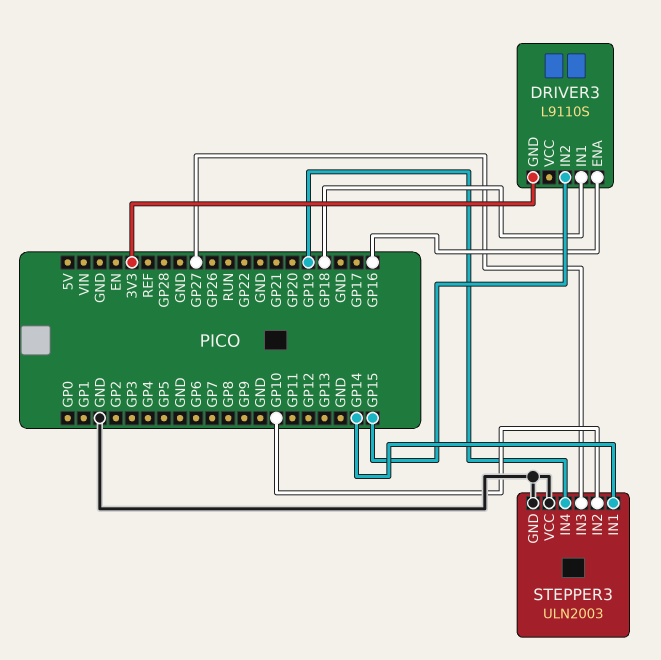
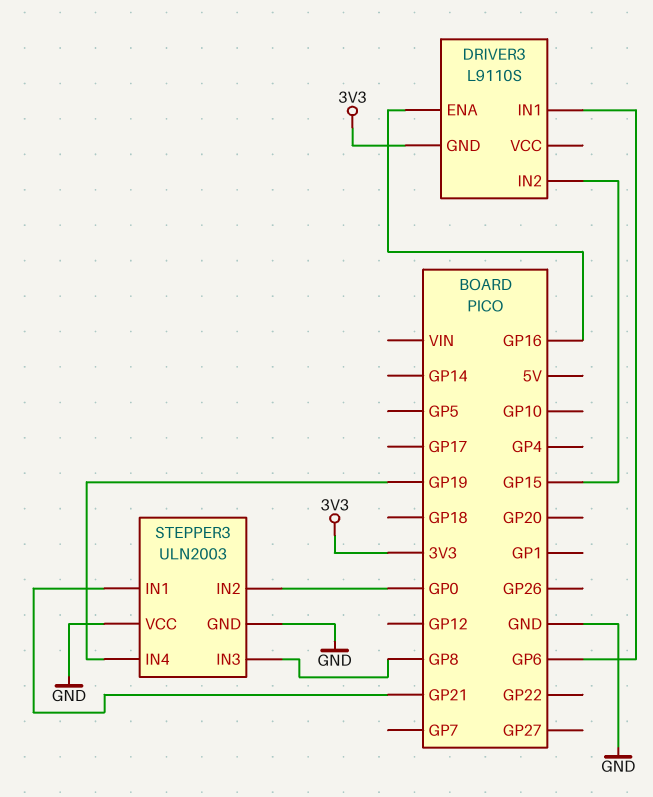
DRIVER3 pin IN1: GP18 -> GP6
STEPPER3 pin IN1: GP14 -> GP21
STEPPER3 pin IN2: GP10 -> GP0
STEPPER3 pin IN3: GP27 -> GP8

